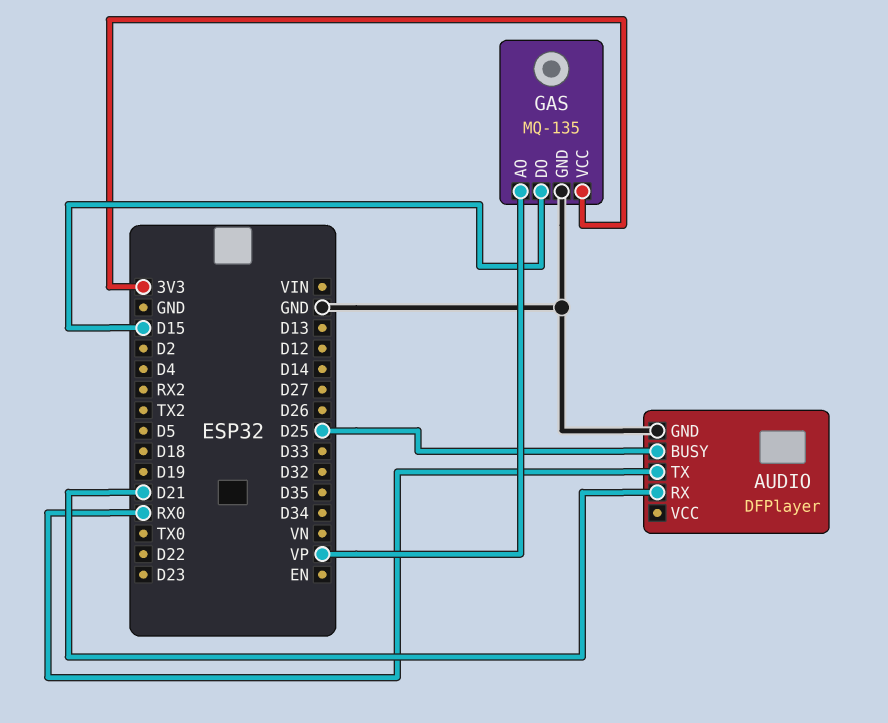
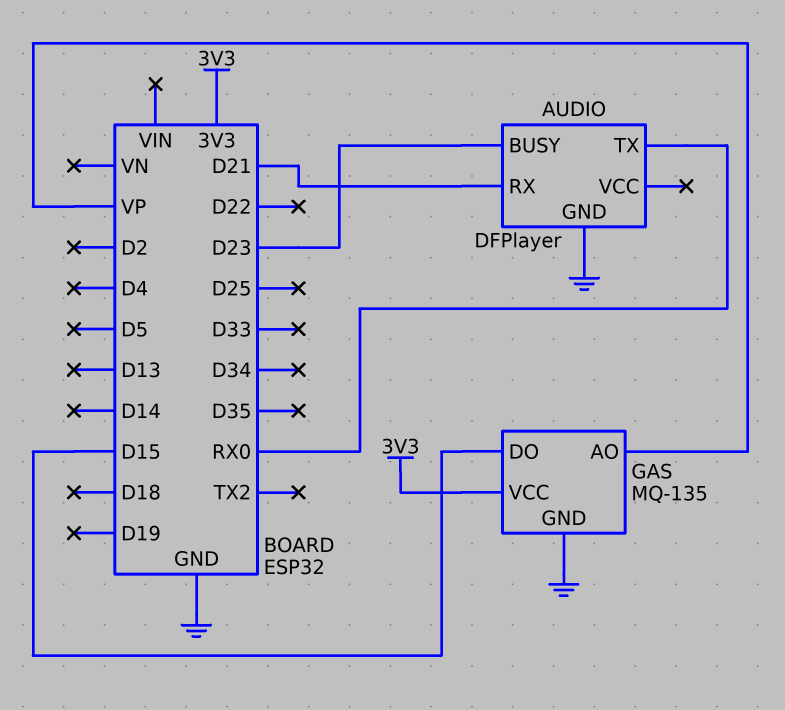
AUDIO pin BUSY: D25 -> D23

